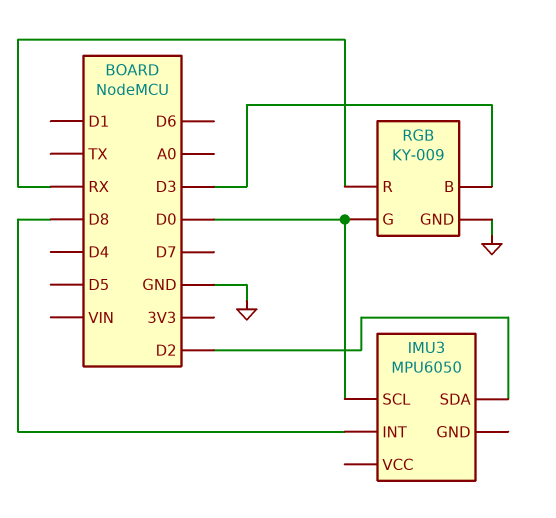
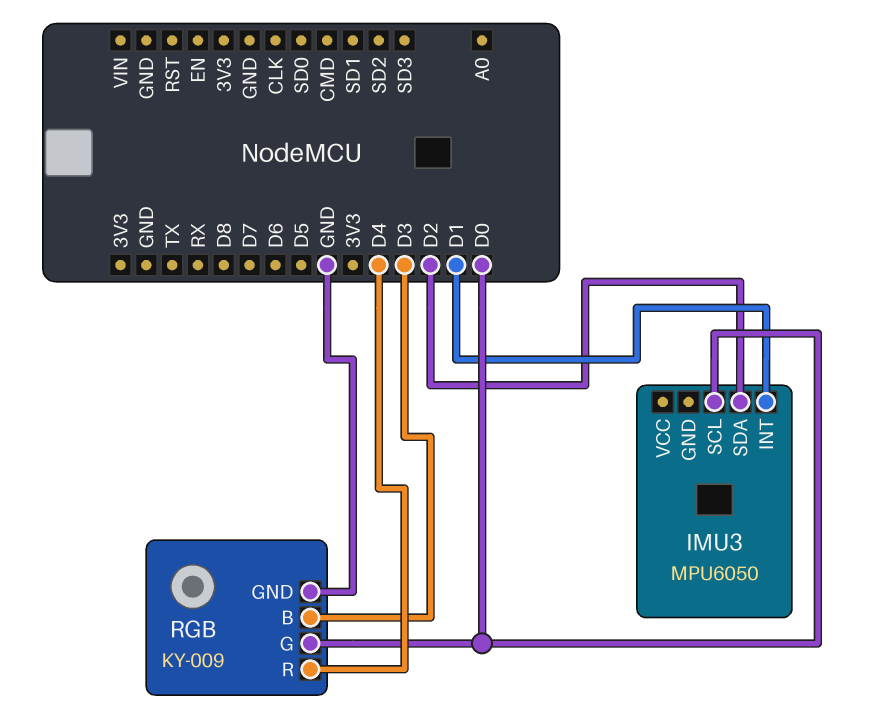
IMU3 pin INT: D8 -> D1
RGB pin R: RX -> D4

